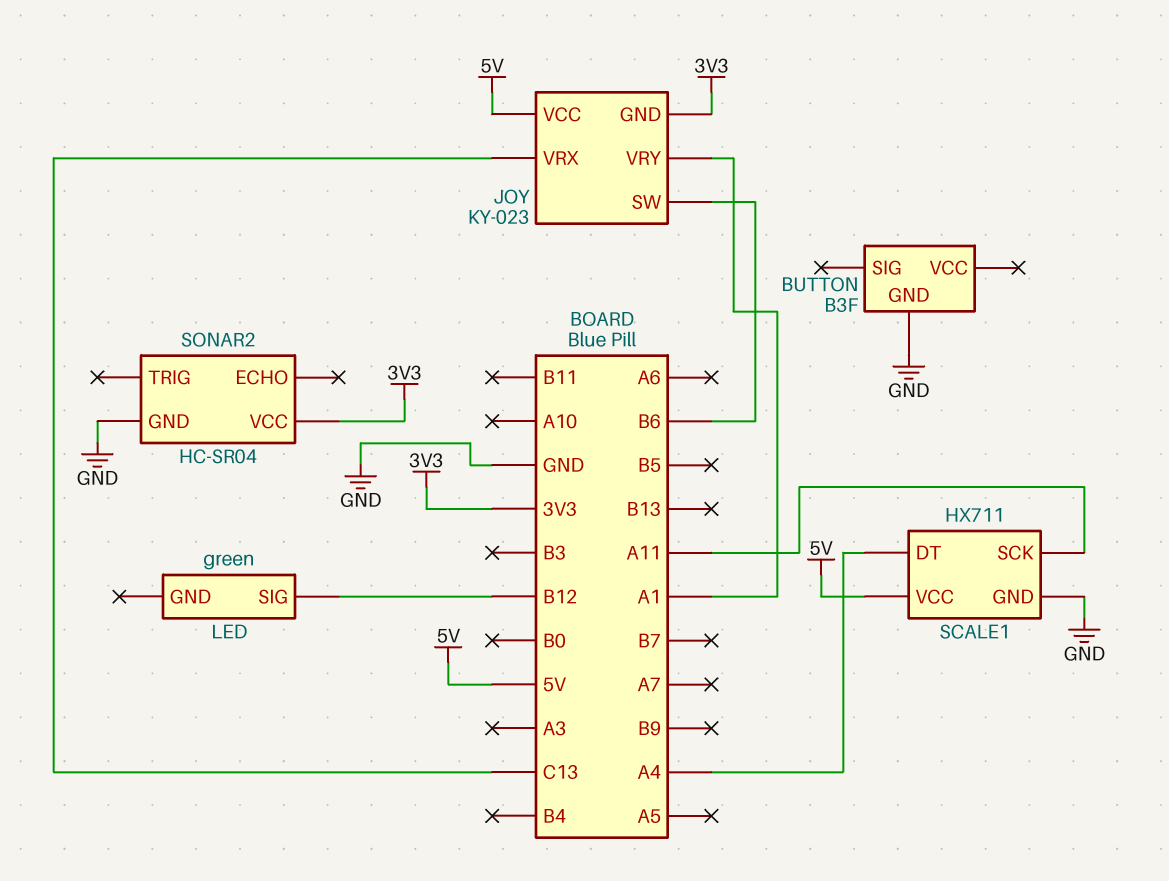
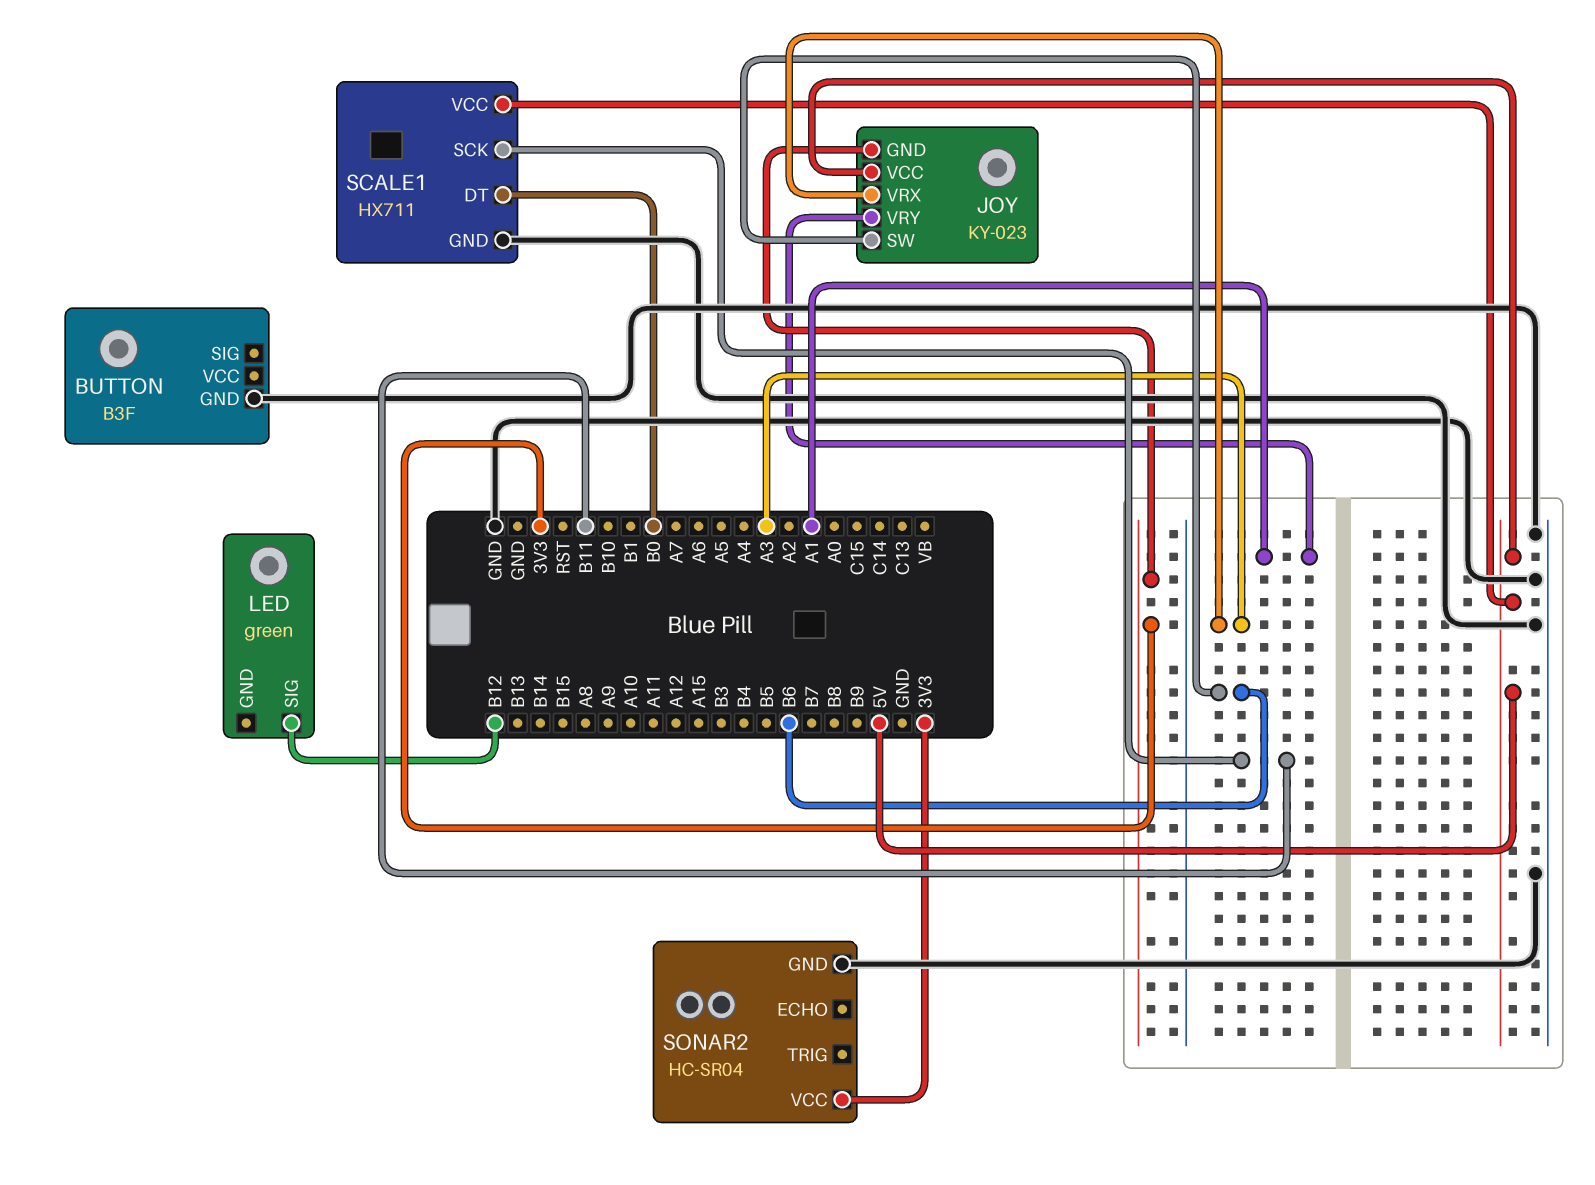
JOY pin VRX: C13 -> A3
SCALE1 pin DT: A4 -> B0
SCALE1 pin SCK: A11 -> B11

